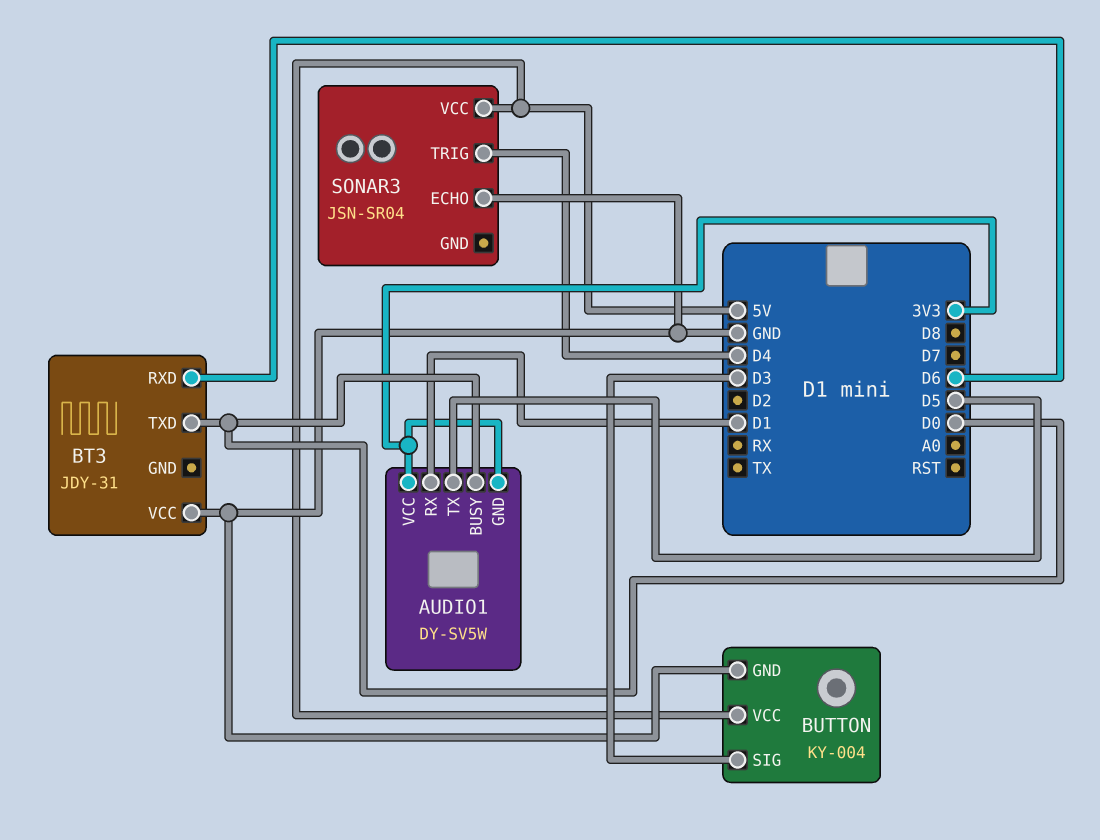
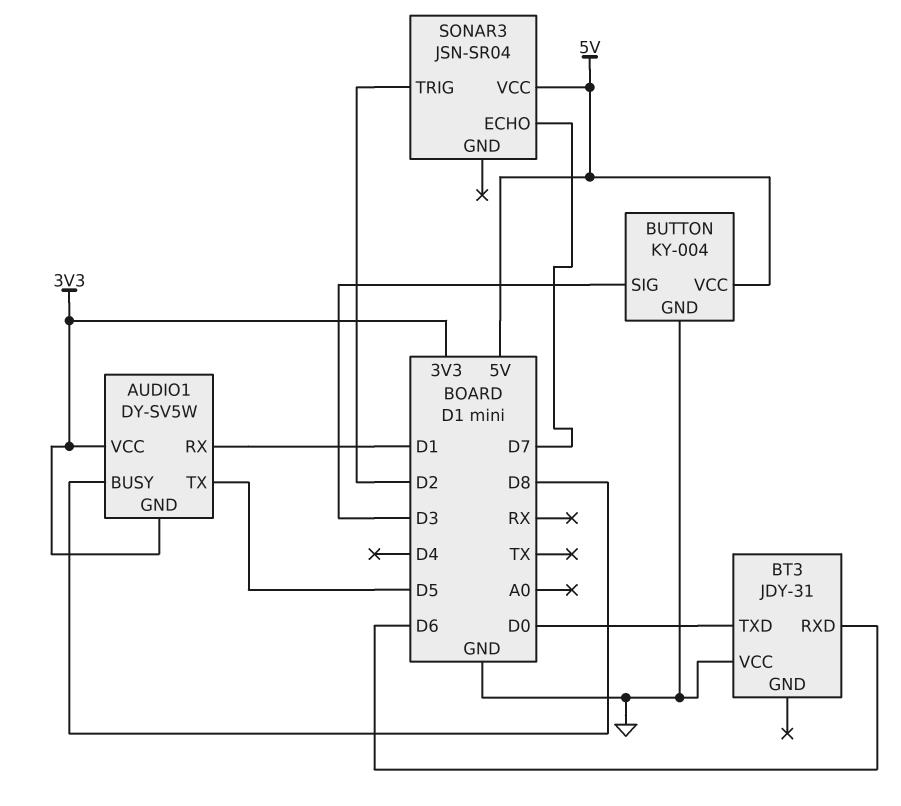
AUDIO1 pin BUSY: D0 -> D8
SONAR3 pin ECHO: GND -> D7
SONAR3 pin TRIG: D4 -> D2

